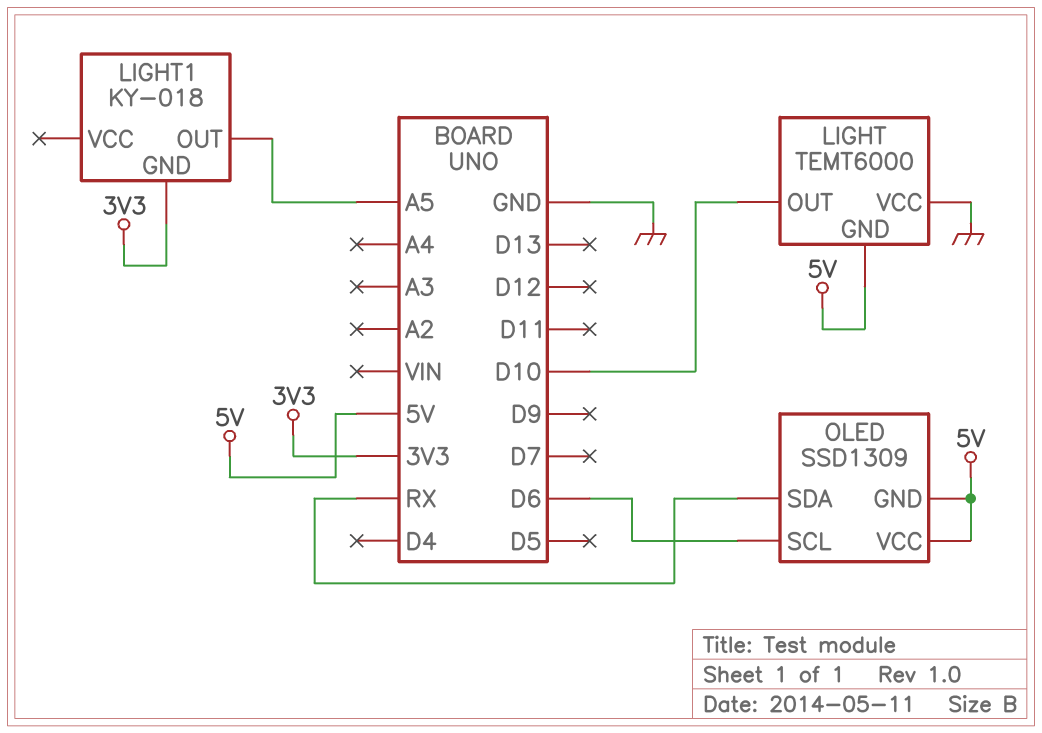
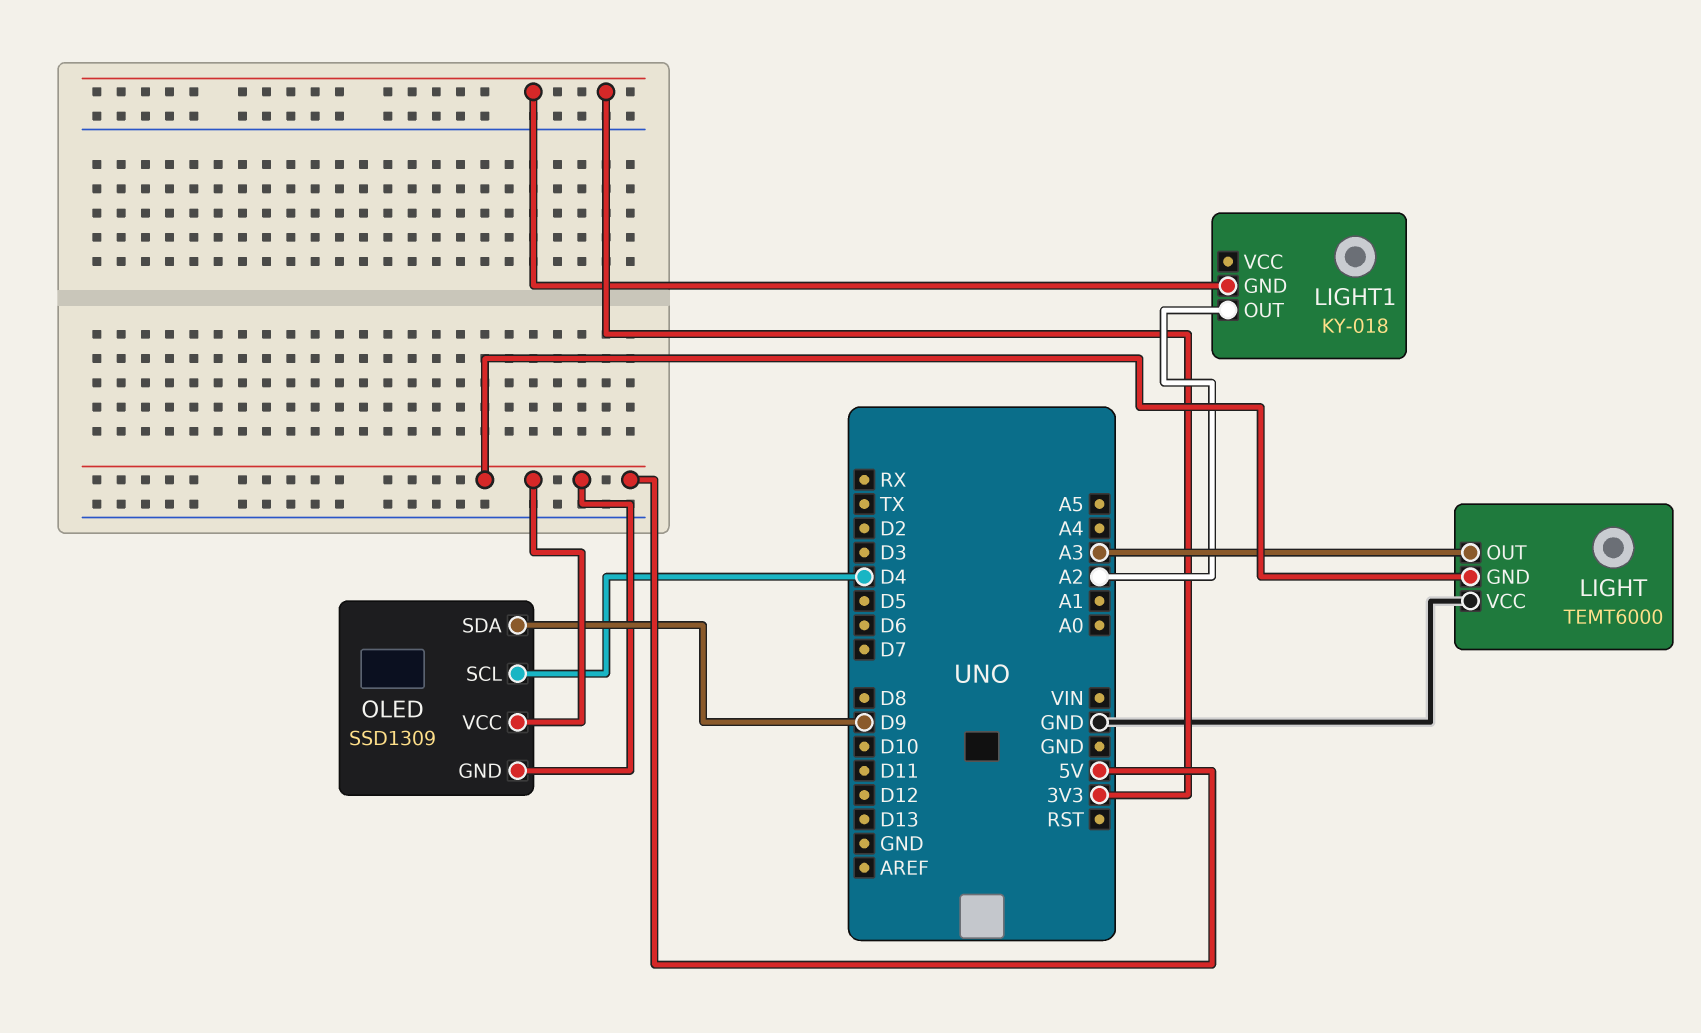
LIGHT pin OUT: D10 -> A3
LIGHT1 pin OUT: A5 -> A2
OLED pin SCL: D6 -> D4
OLED pin SDA: RX -> D9

